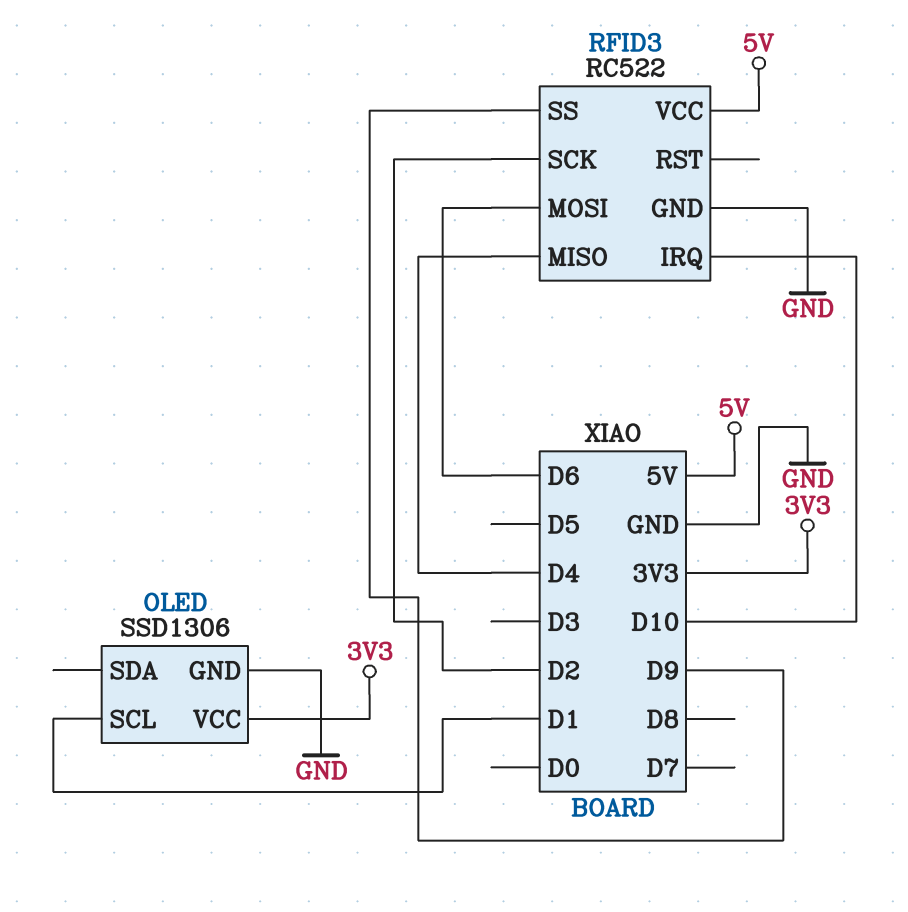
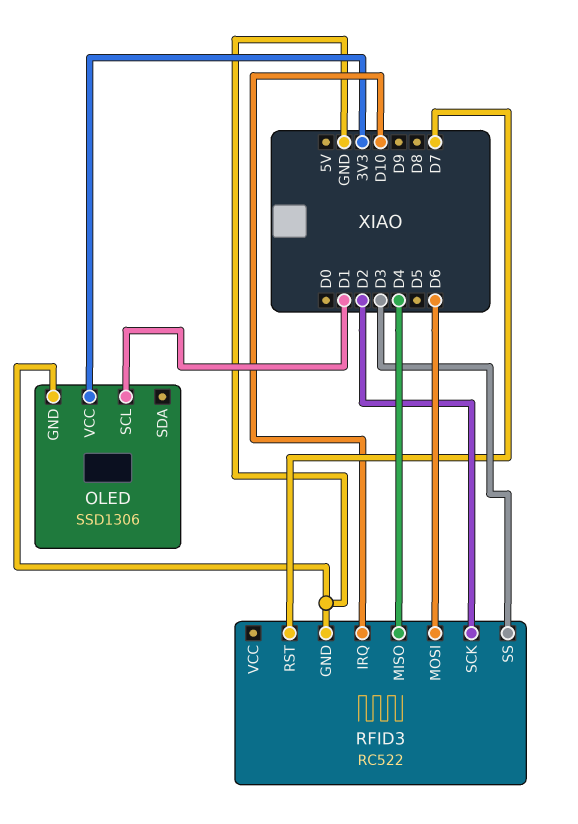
RFID3 pin RST: none -> D7
RFID3 pin SS: D9 -> D3
RFID3 pin VCC: 5V -> none

